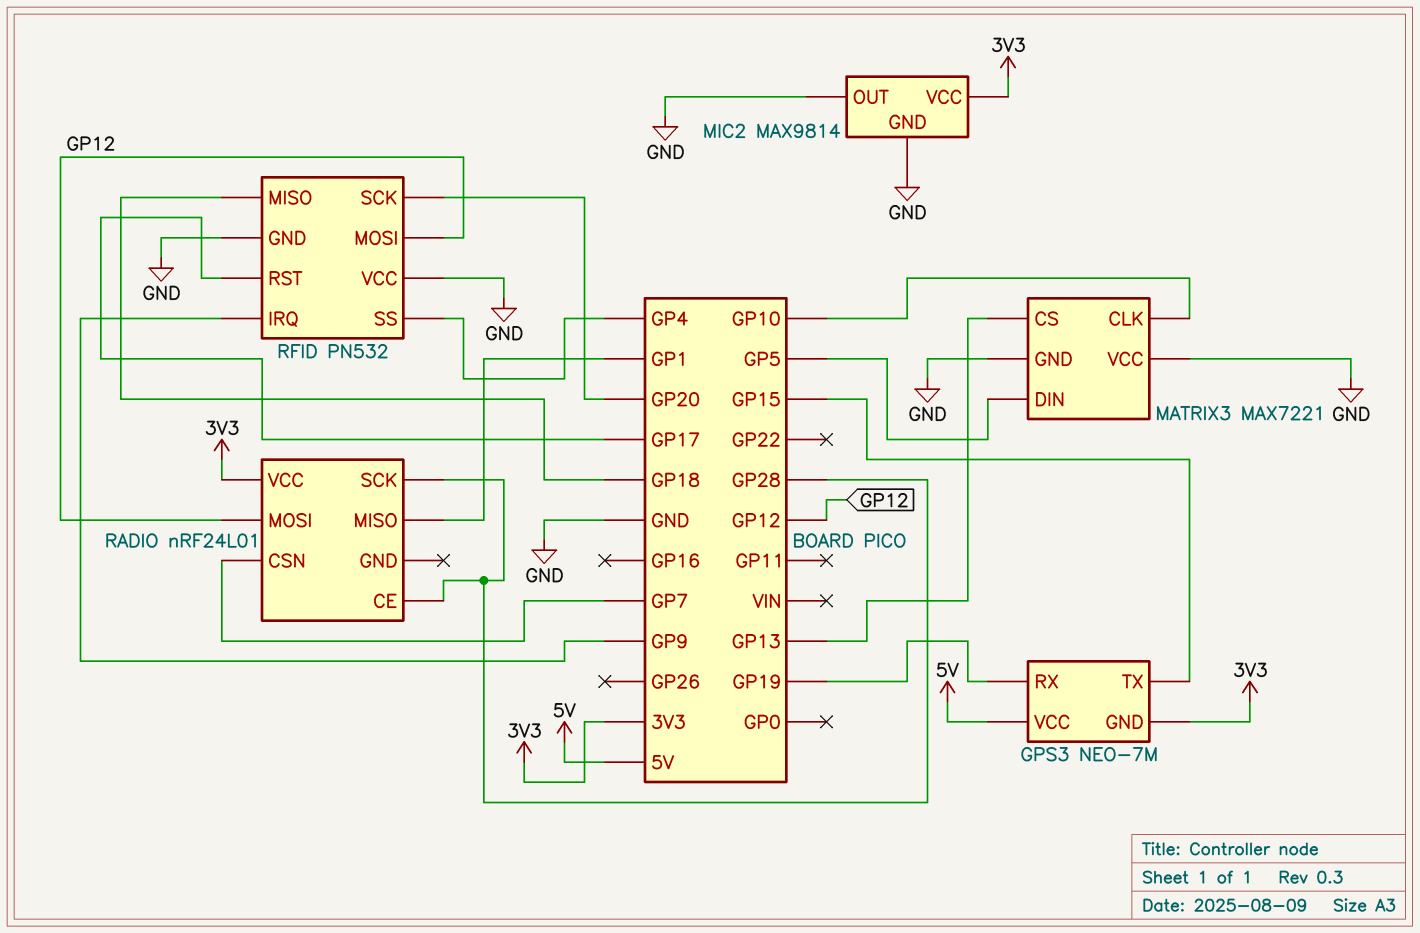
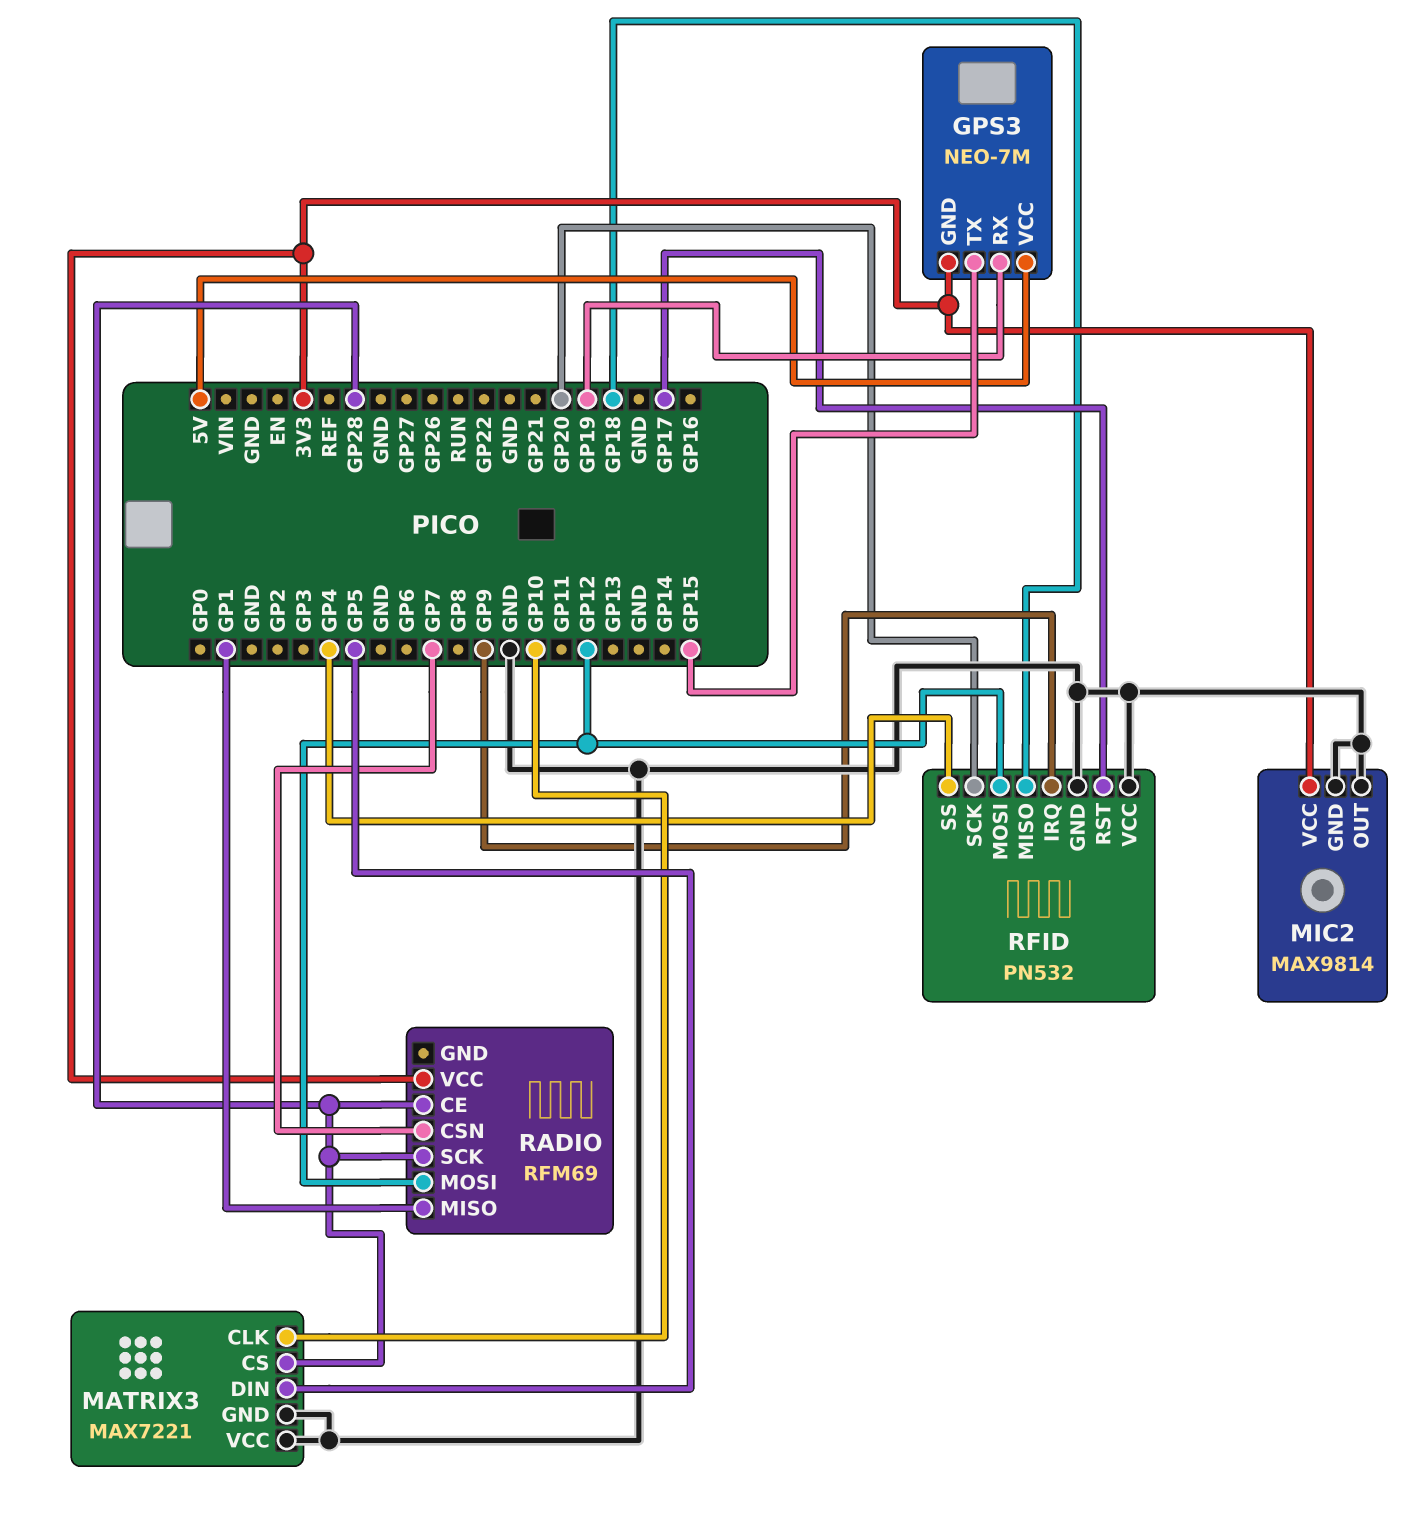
MATRIX3 pin CS: GP13 -> GP28
RADIO: nRF24L01 -> RFM69

